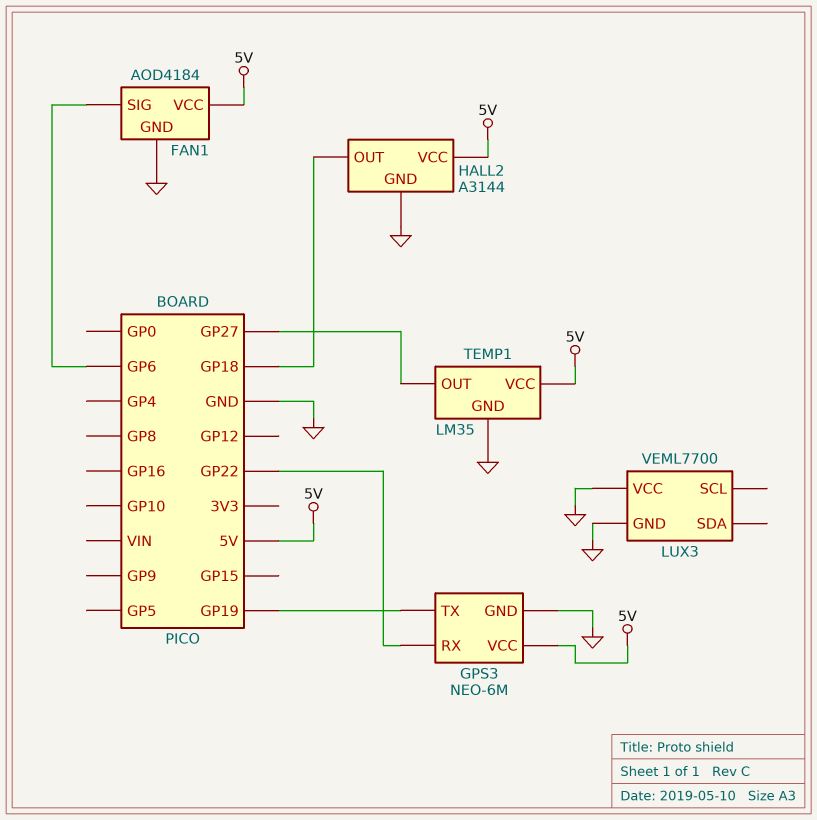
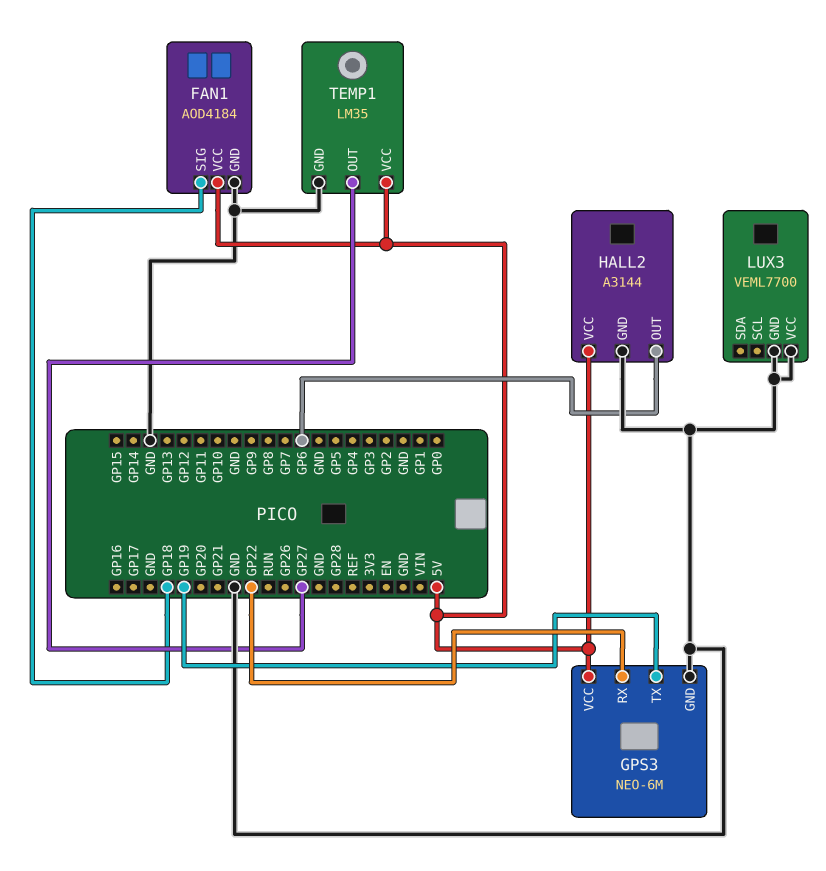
FAN1 pin SIG: GP6 -> GP18
HALL2 pin OUT: GP18 -> GP6

